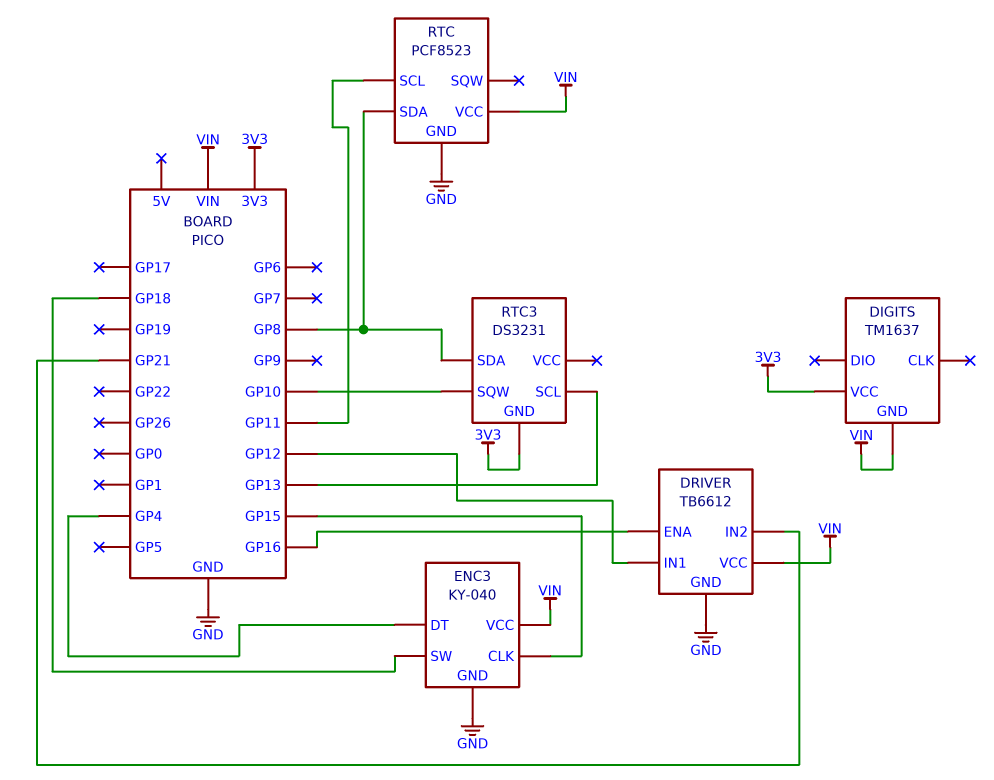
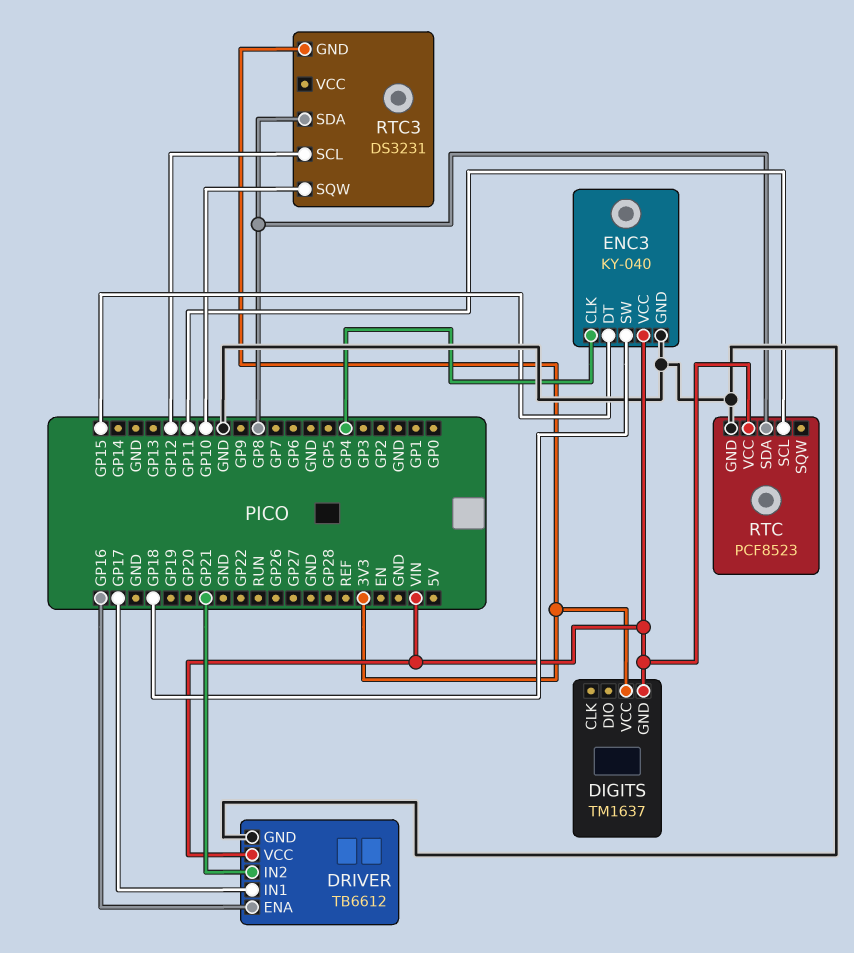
DRIVER pin IN1: GP12 -> GP17
ENC3 pin CLK: GP15 -> GP4
ENC3 pin DT: GP4 -> GP15
RTC3 pin SCL: GP13 -> GP12

